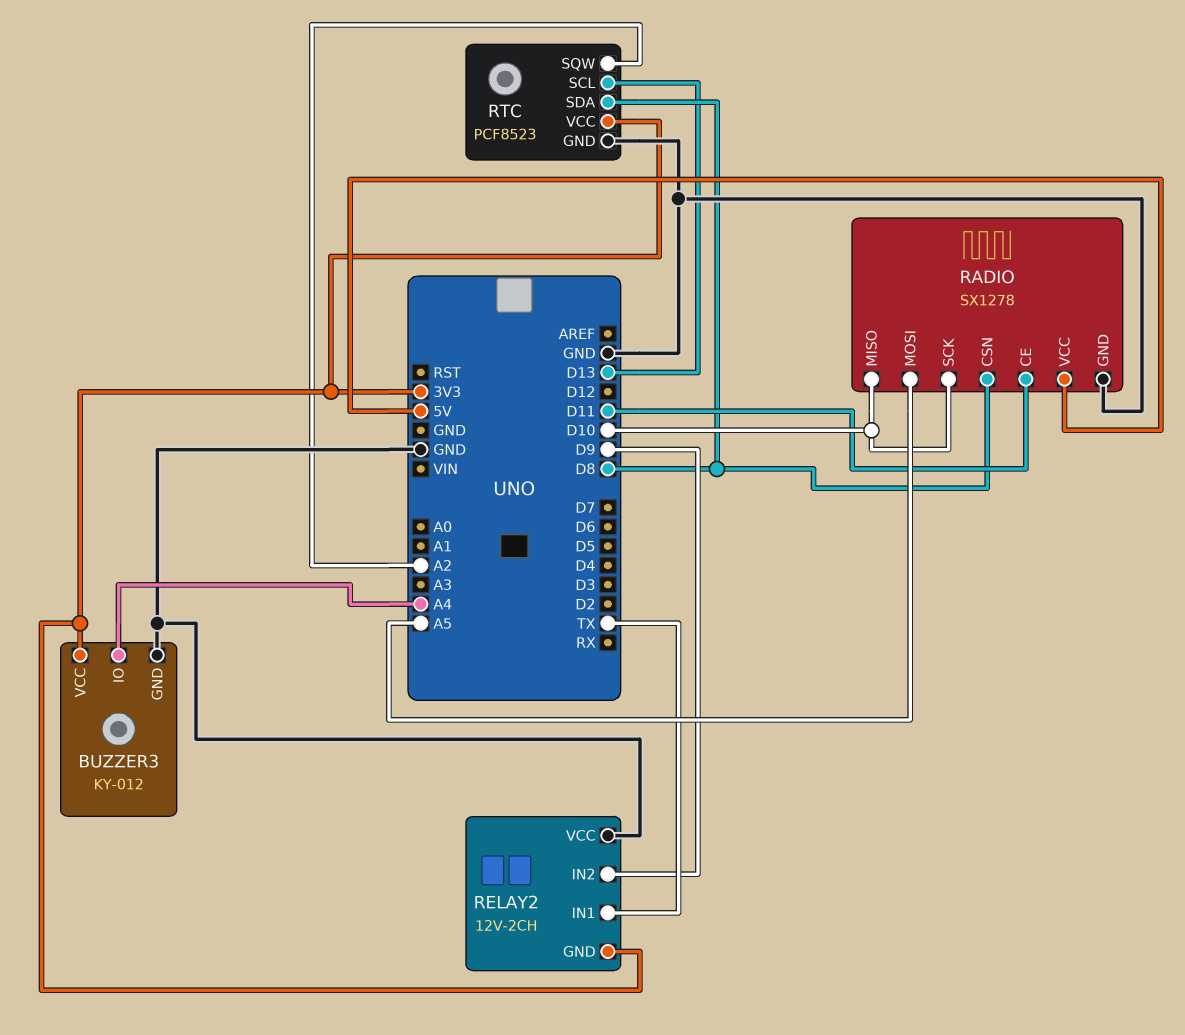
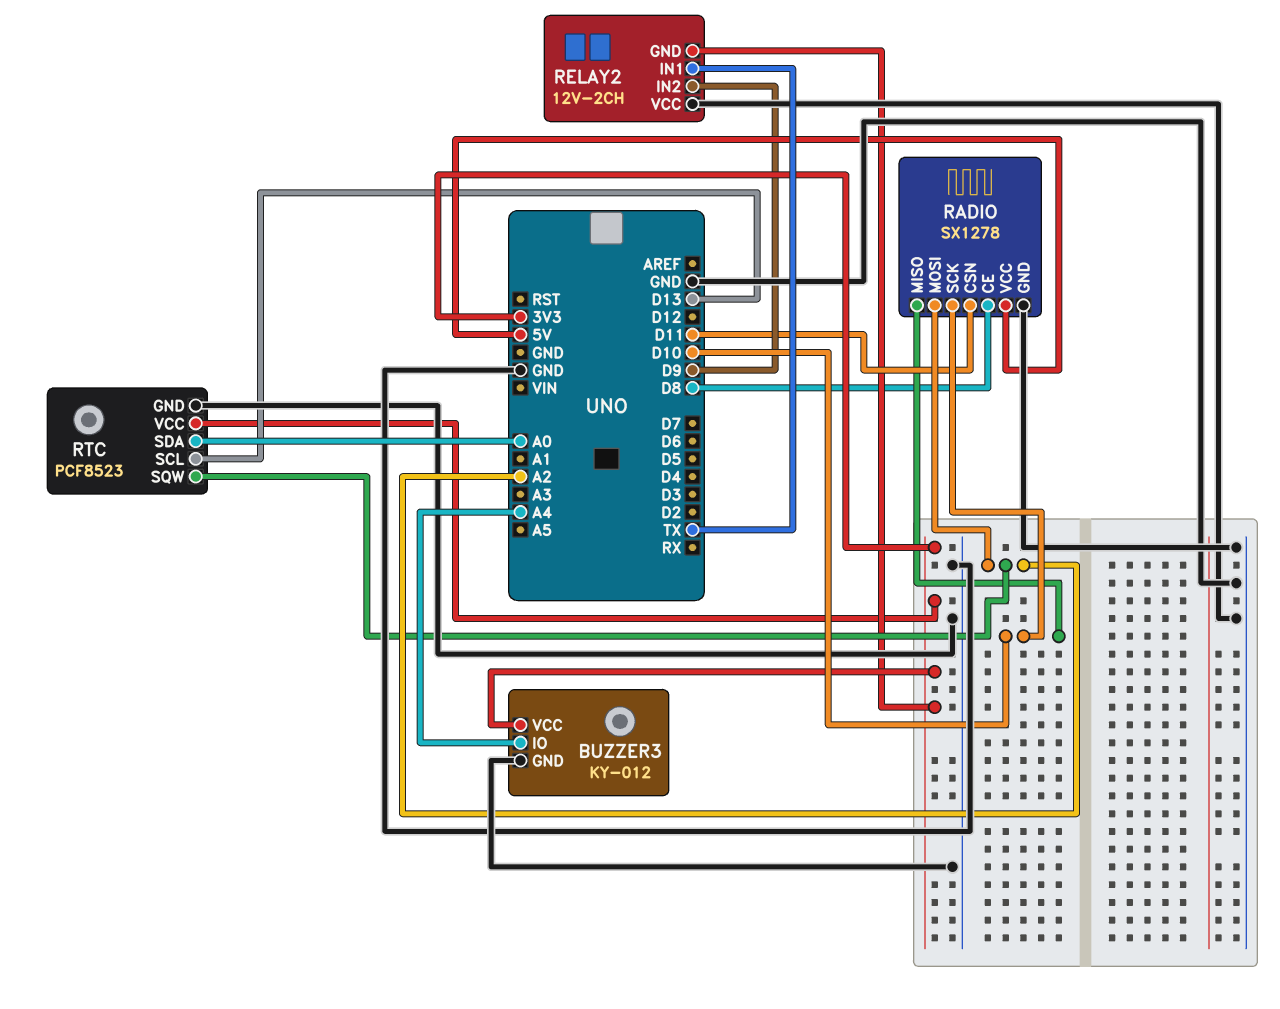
RADIO pin CE: D11 -> D8
RADIO pin CSN: D8 -> D11
RADIO pin MOSI: A5 -> A2
RTC pin SDA: D8 -> A0

